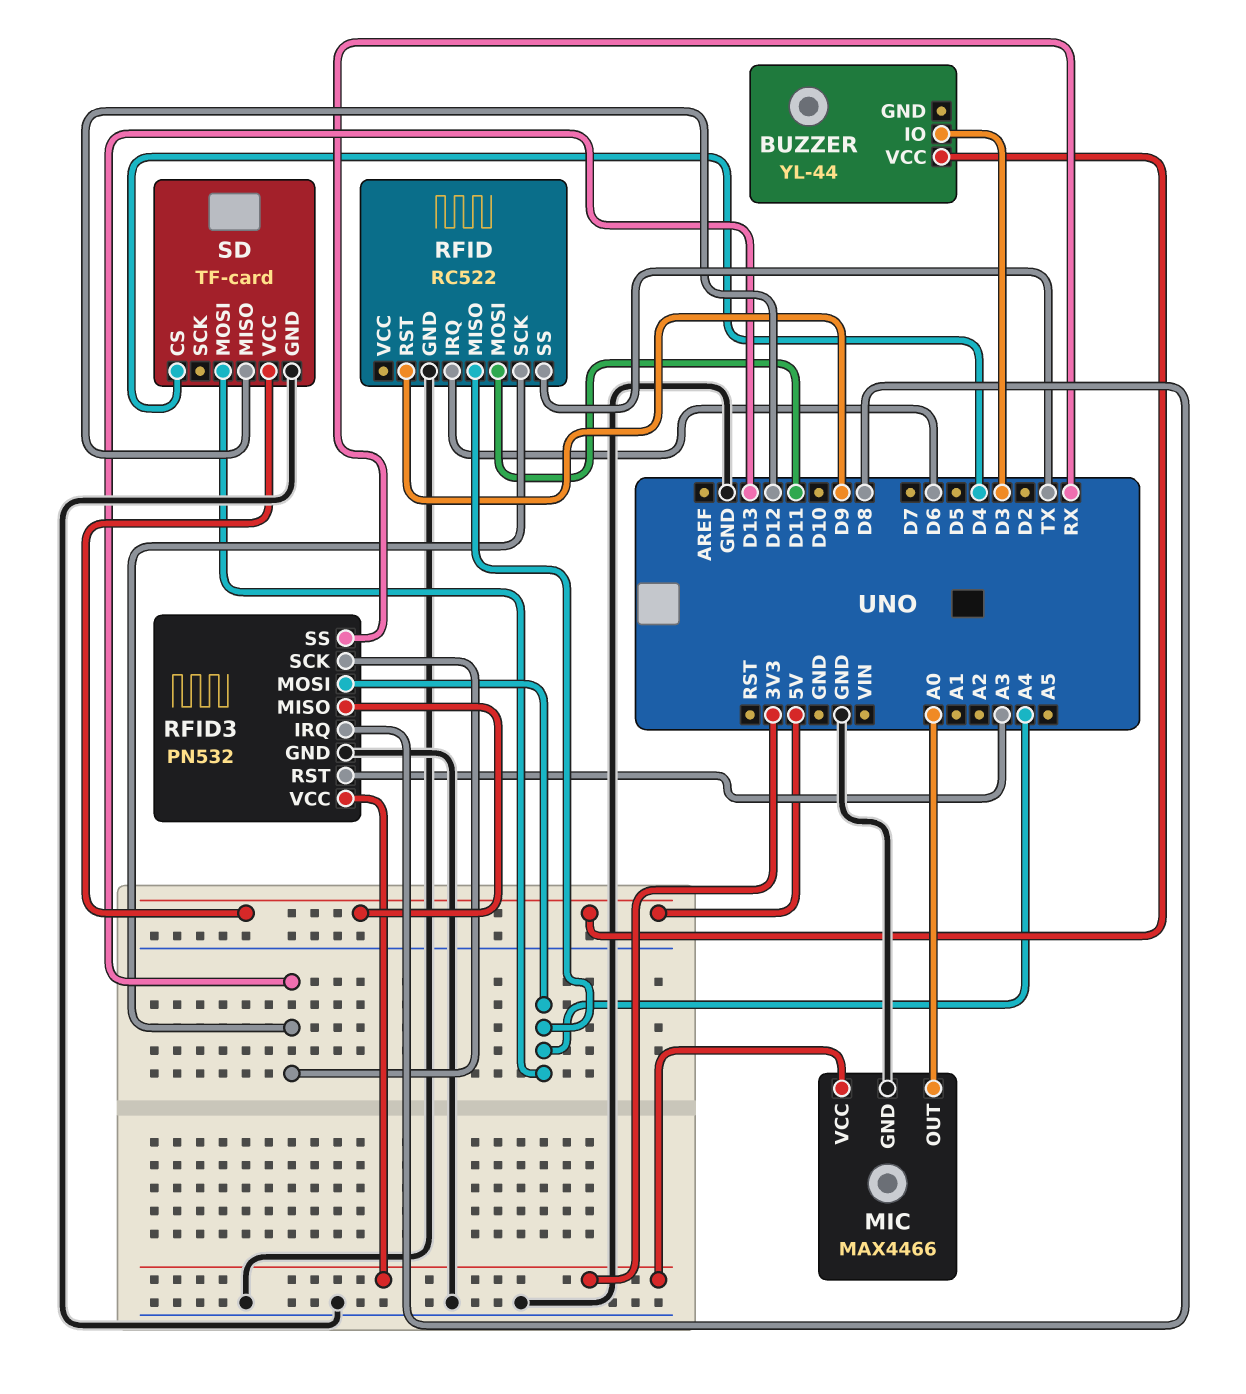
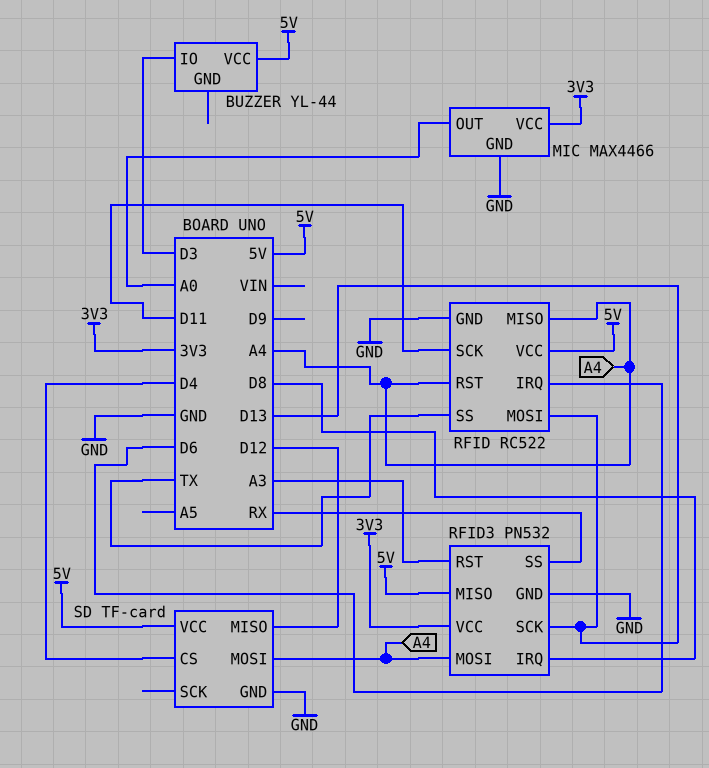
RFID pin MOSI: D11 -> D13
RFID pin RST: D9 -> A4
RFID pin SCK: D13 -> D11
RFID pin VCC: none -> 5V

